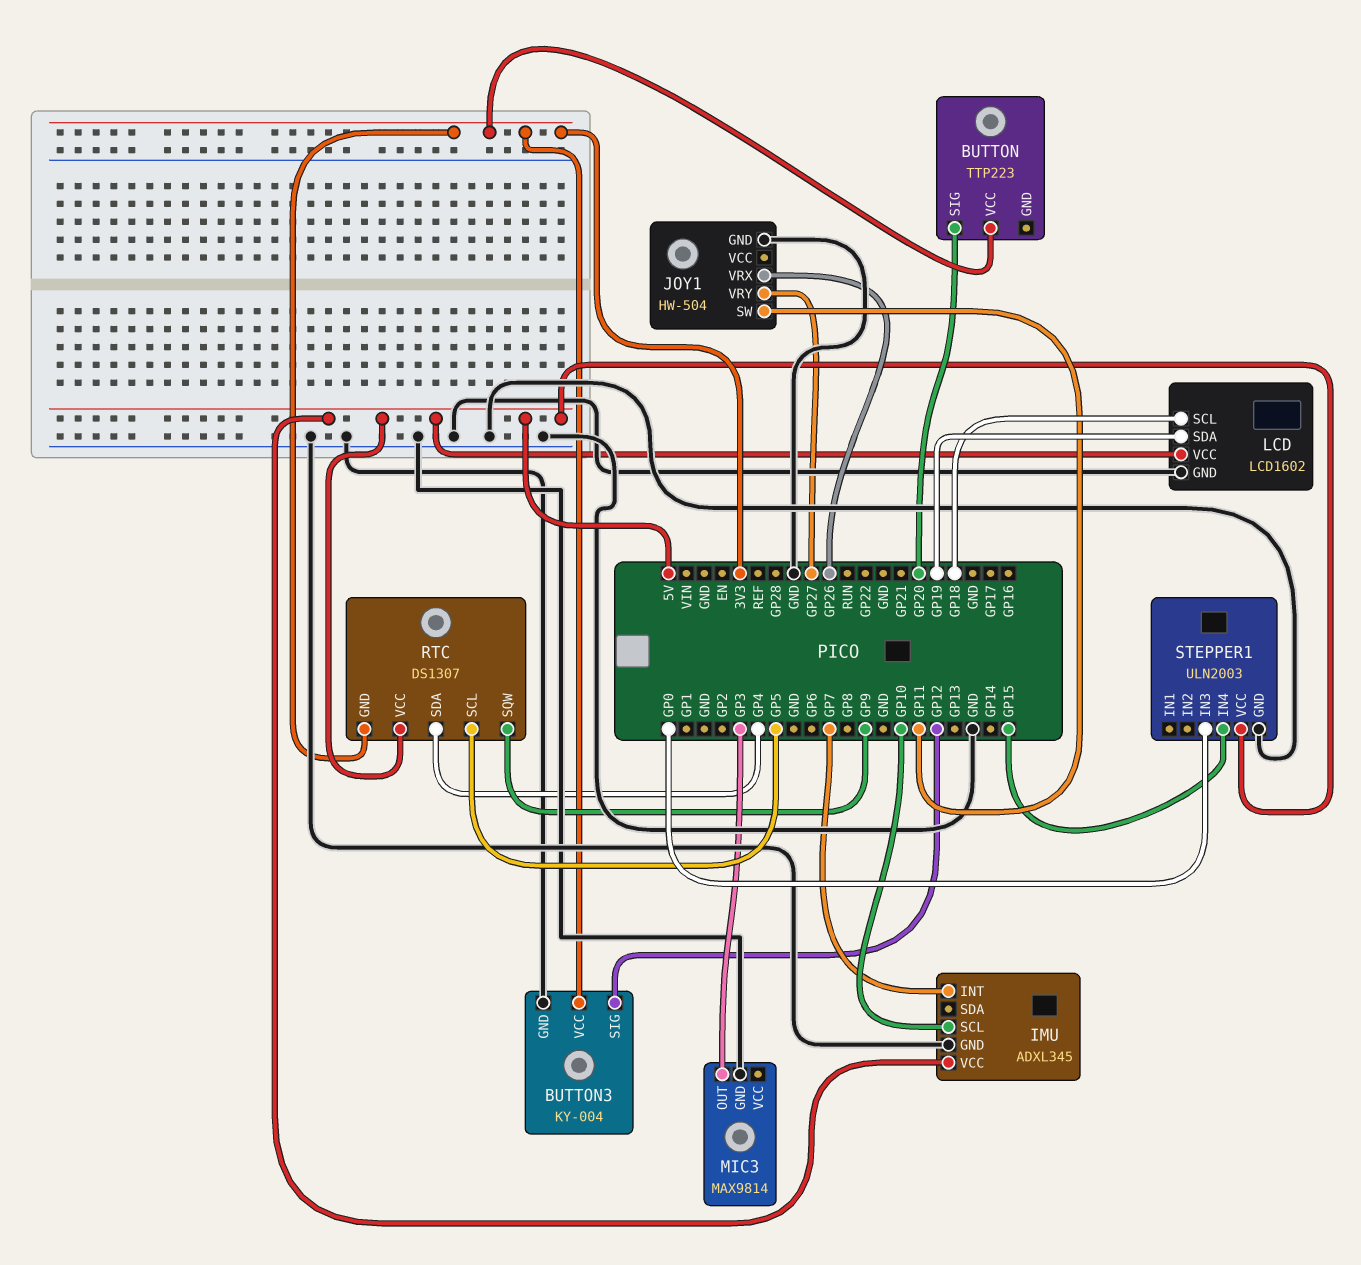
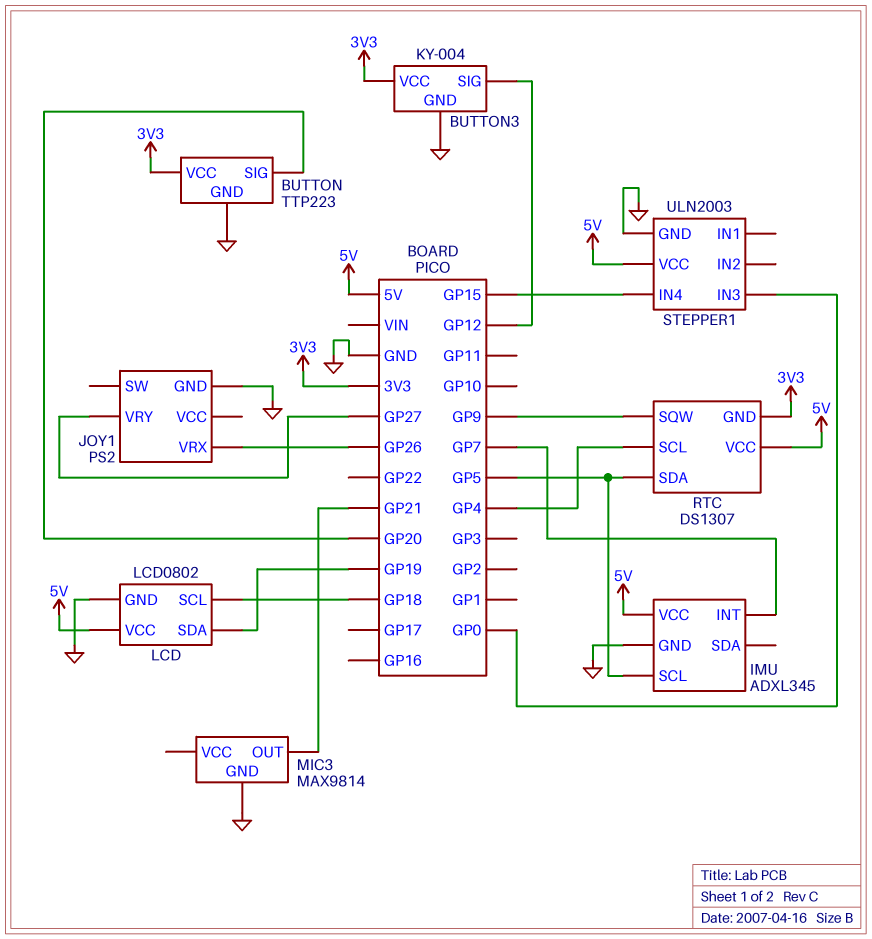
BUTTON pin GND: none -> GND
IMU pin SCL: GP10 -> GP5
JOY1: HW-504 -> PS2
JOY1 pin SW: GP11 -> none
LCD: LCD1602 -> LCD0802
MIC3 pin OUT: GP3 -> GP21
RTC pin SCL: GP5 -> GP4
RTC pin SDA: GP4 -> GP5

